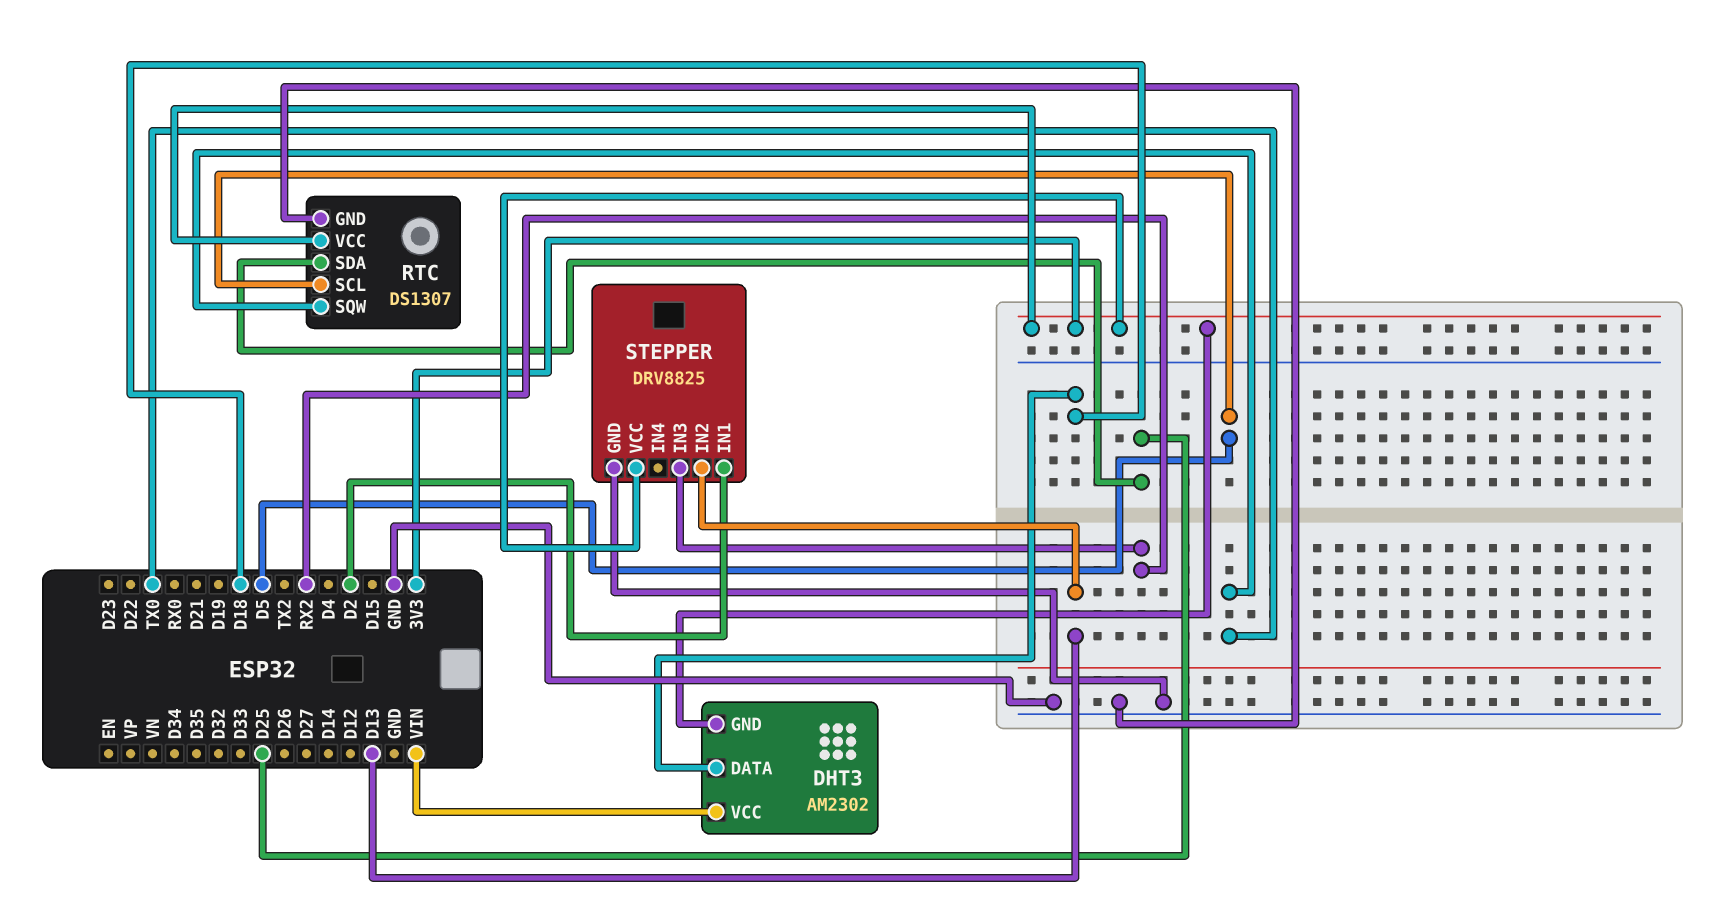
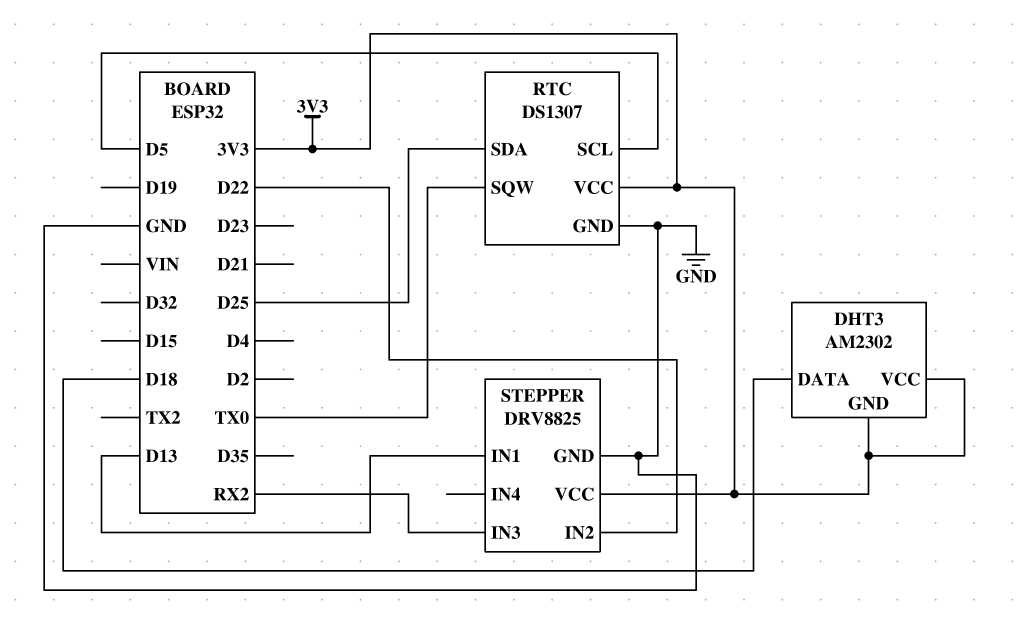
DHT3 pin VCC: VIN -> 3V3
STEPPER pin IN1: D2 -> D13
STEPPER pin IN2: D13 -> D22

